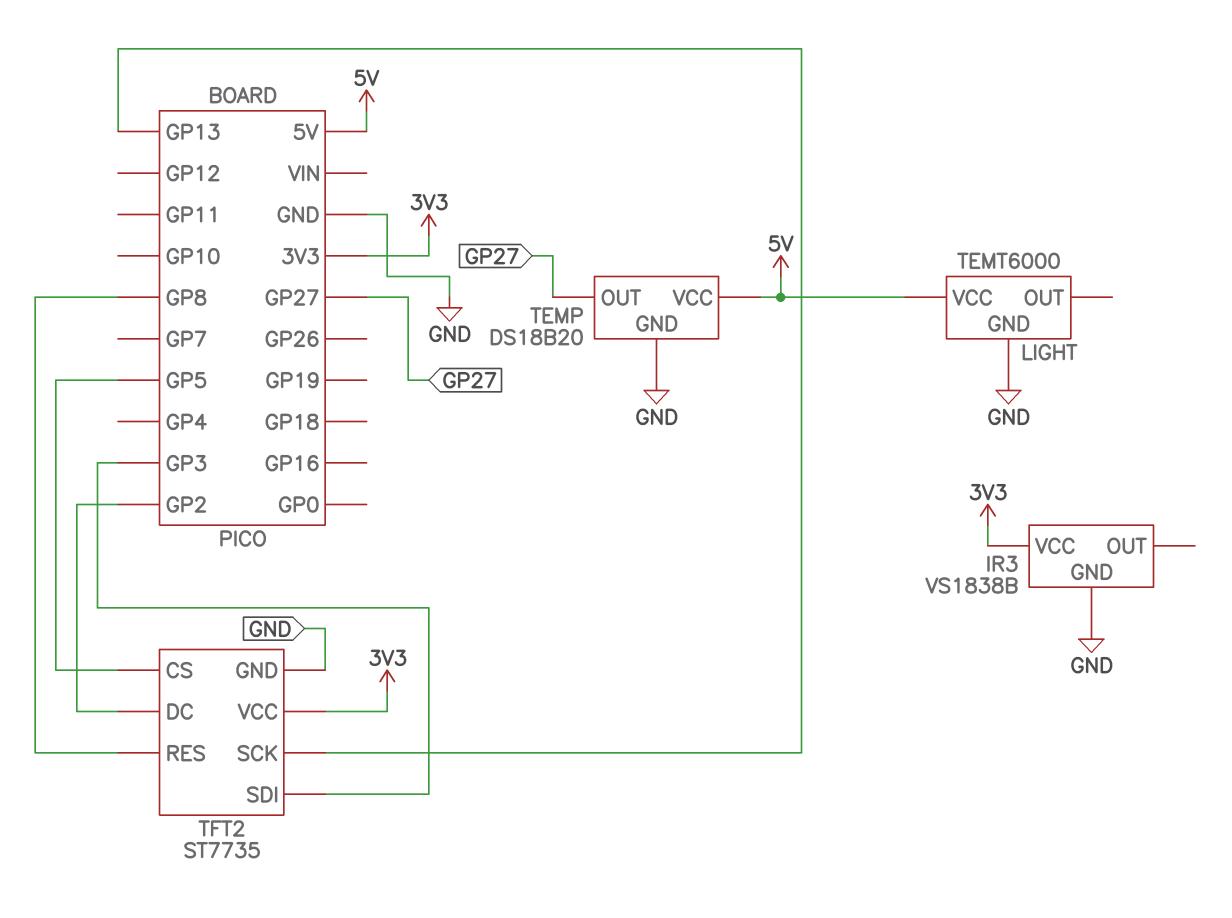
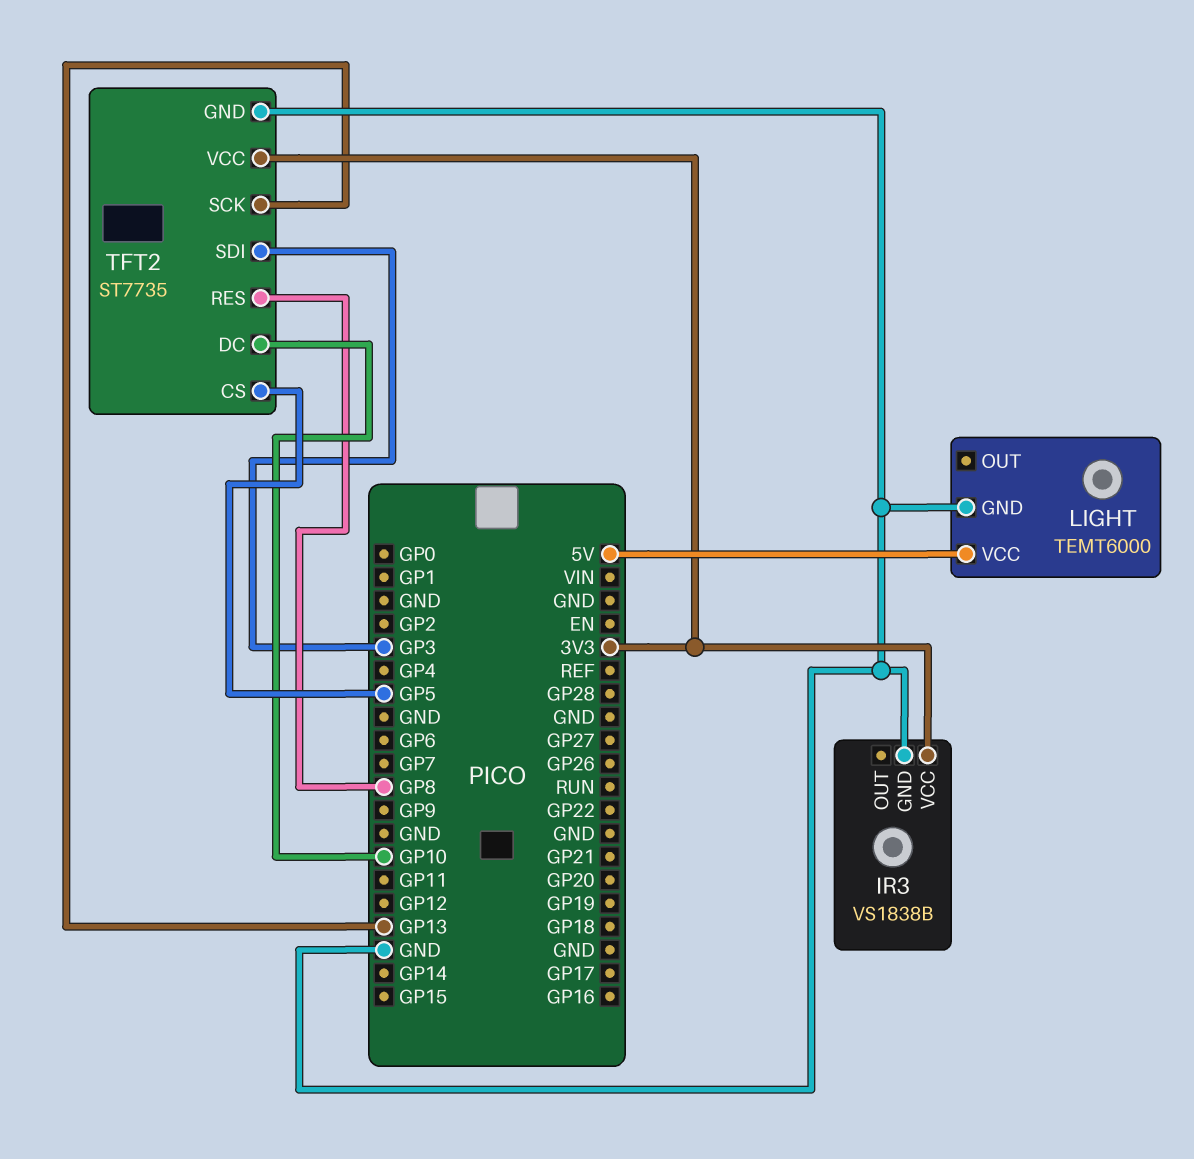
TEMP: DS18B20 -> none
TEMP pin GND: GND -> none
TEMP pin OUT: GP27 -> none
TEMP pin VCC: 5V -> none
TFT2 pin DC: GP2 -> GP10

